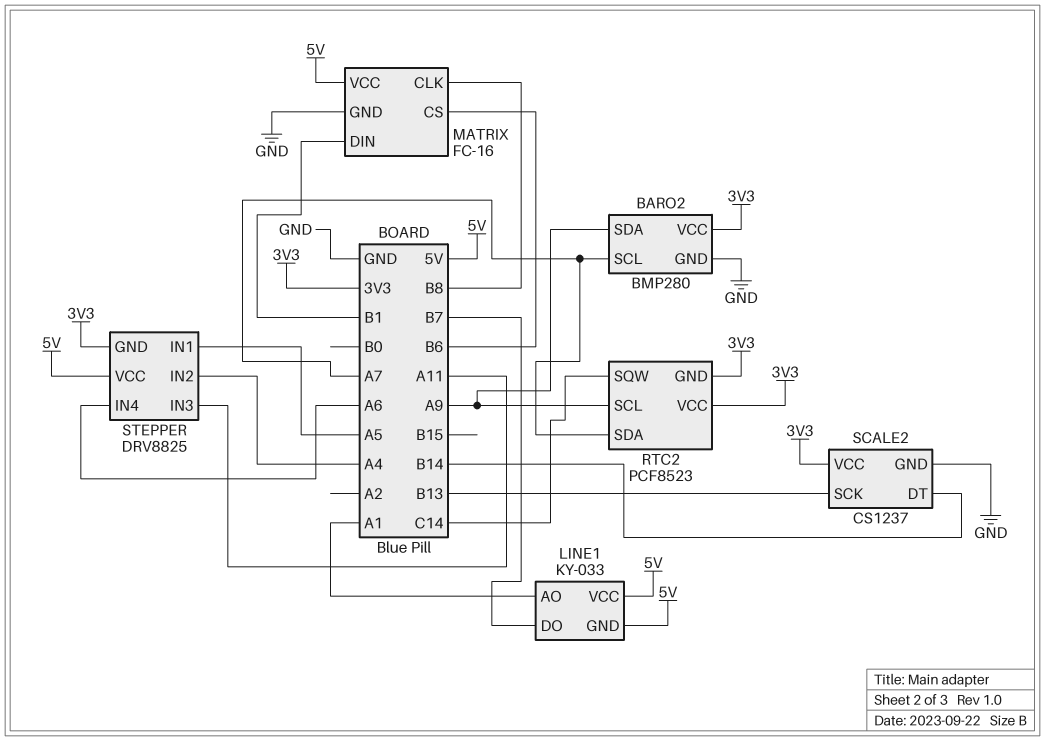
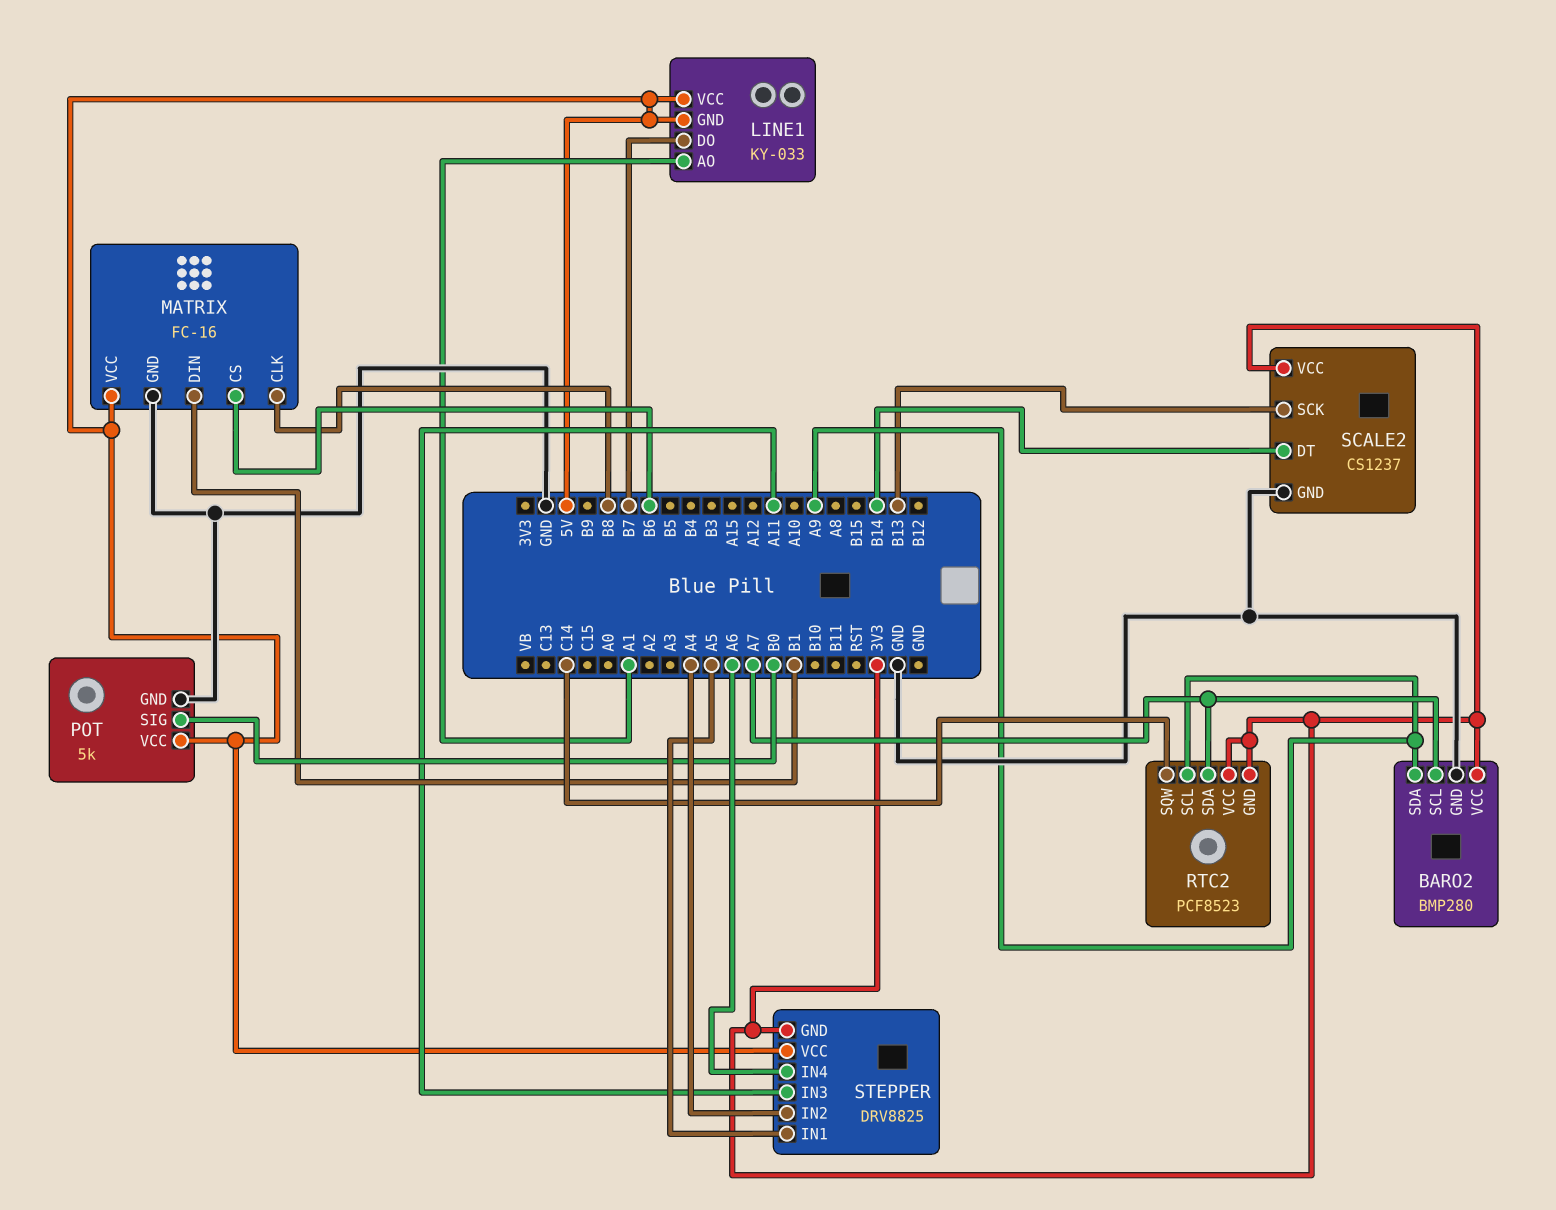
POT: none -> 5k
POT pin GND: none -> GND
POT pin SIG: none -> B0
POT pin VCC: none -> 5V

